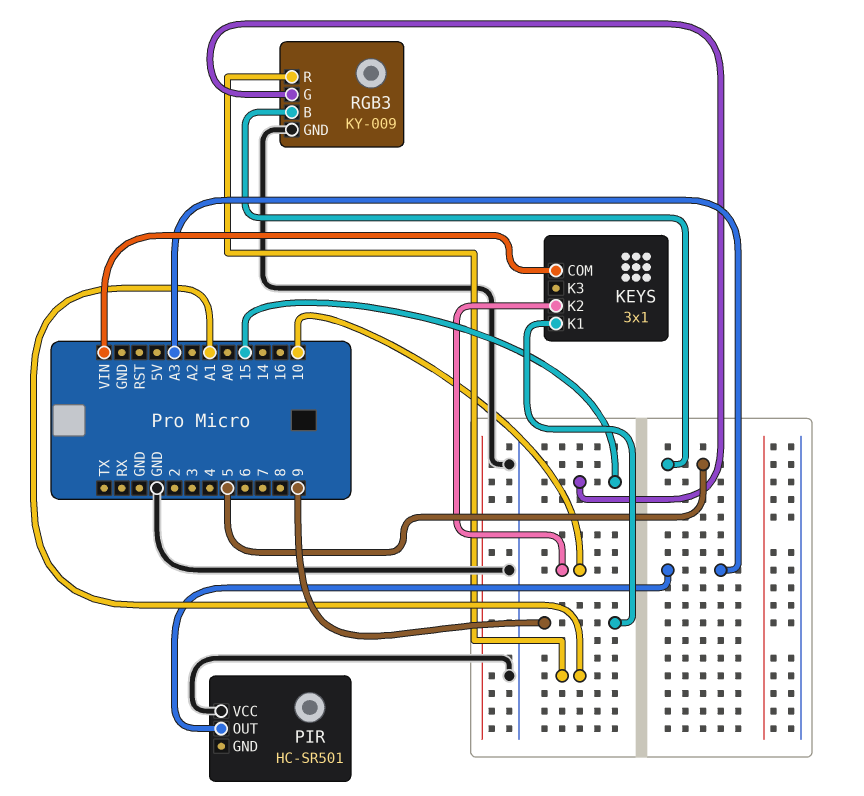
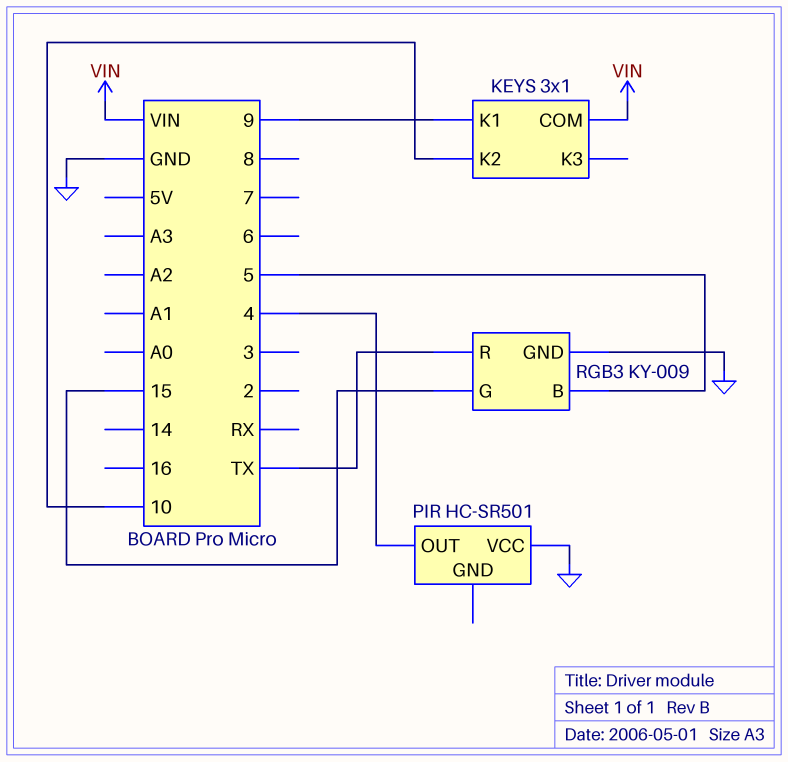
PIR pin OUT: A3 -> 4
RGB3 pin R: A1 -> TX

